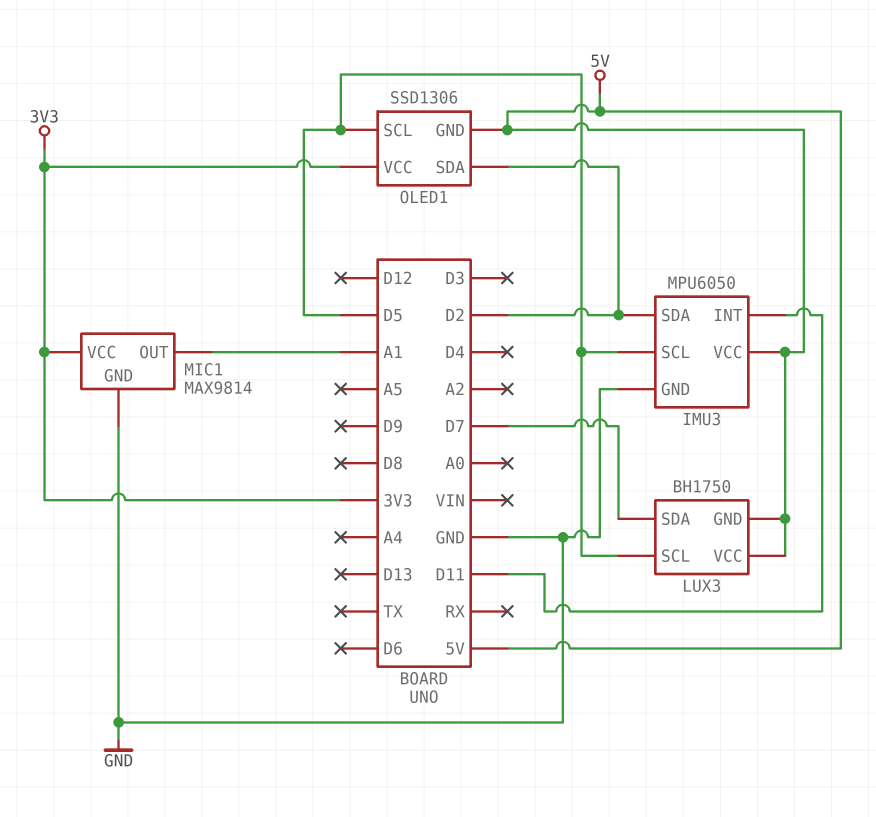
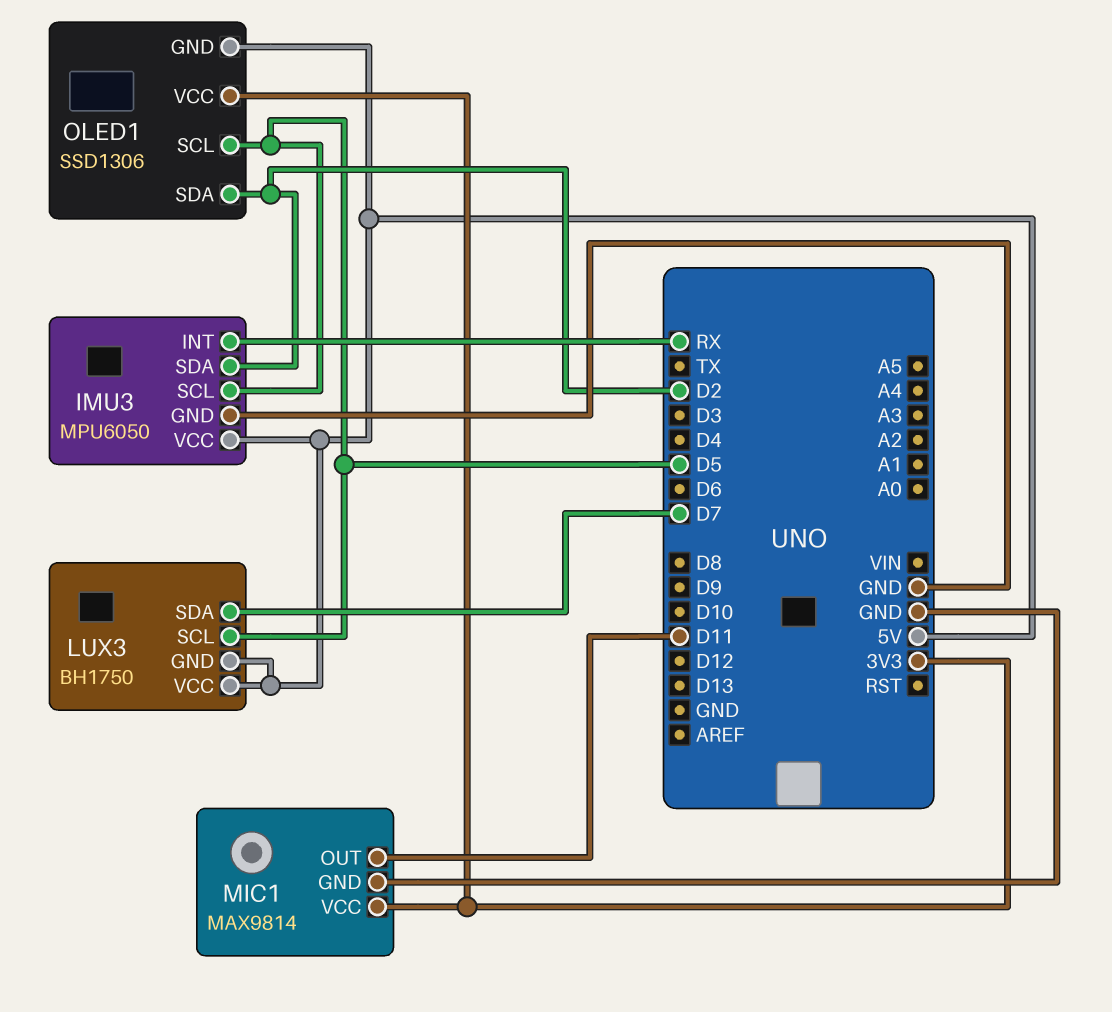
IMU3 pin INT: D11 -> RX
MIC1 pin OUT: A1 -> D11

